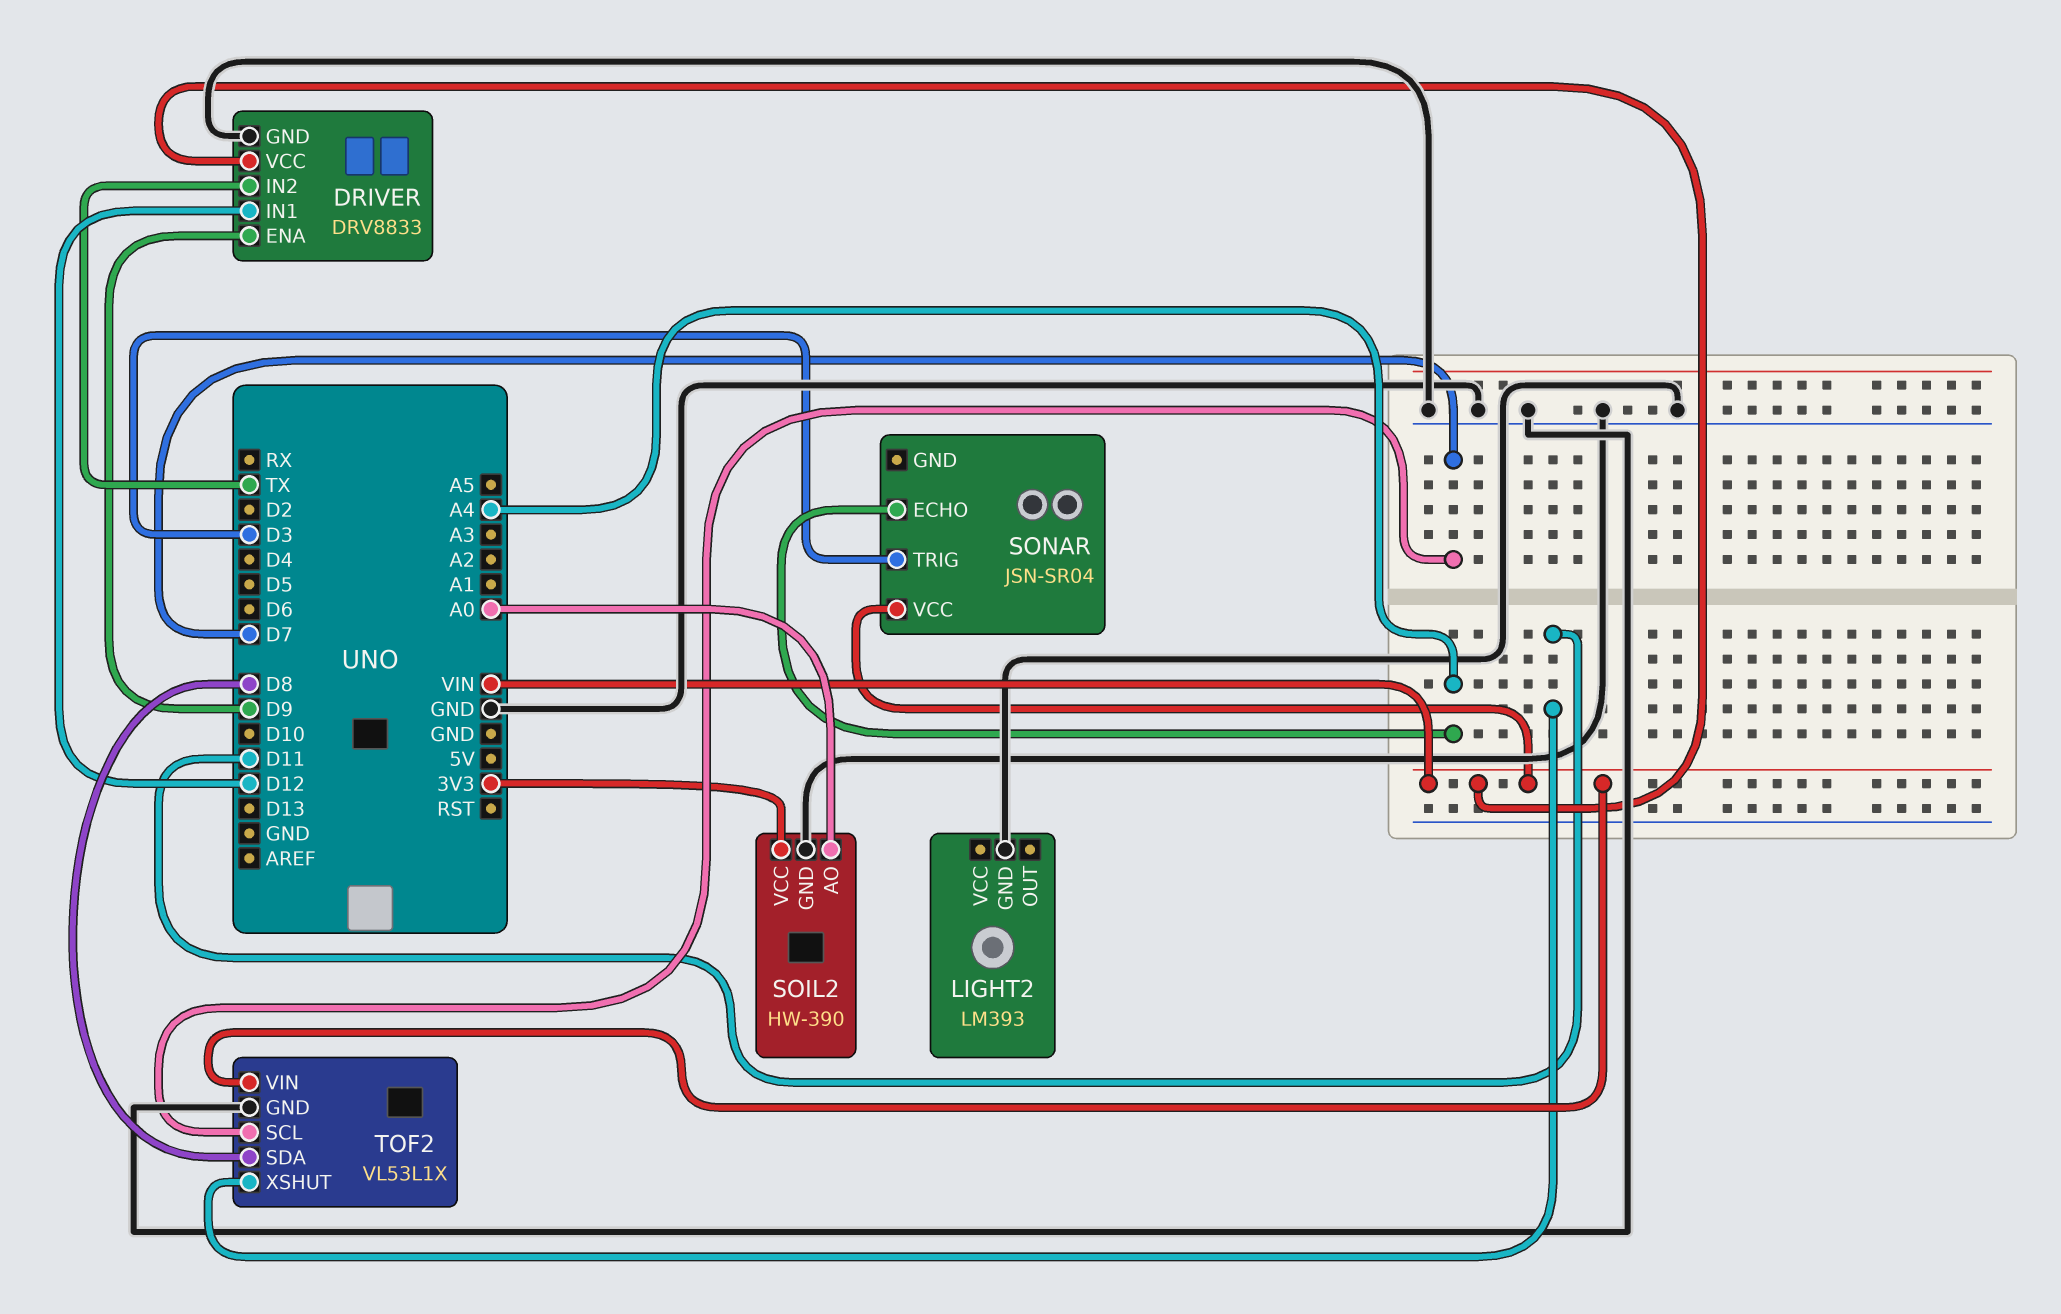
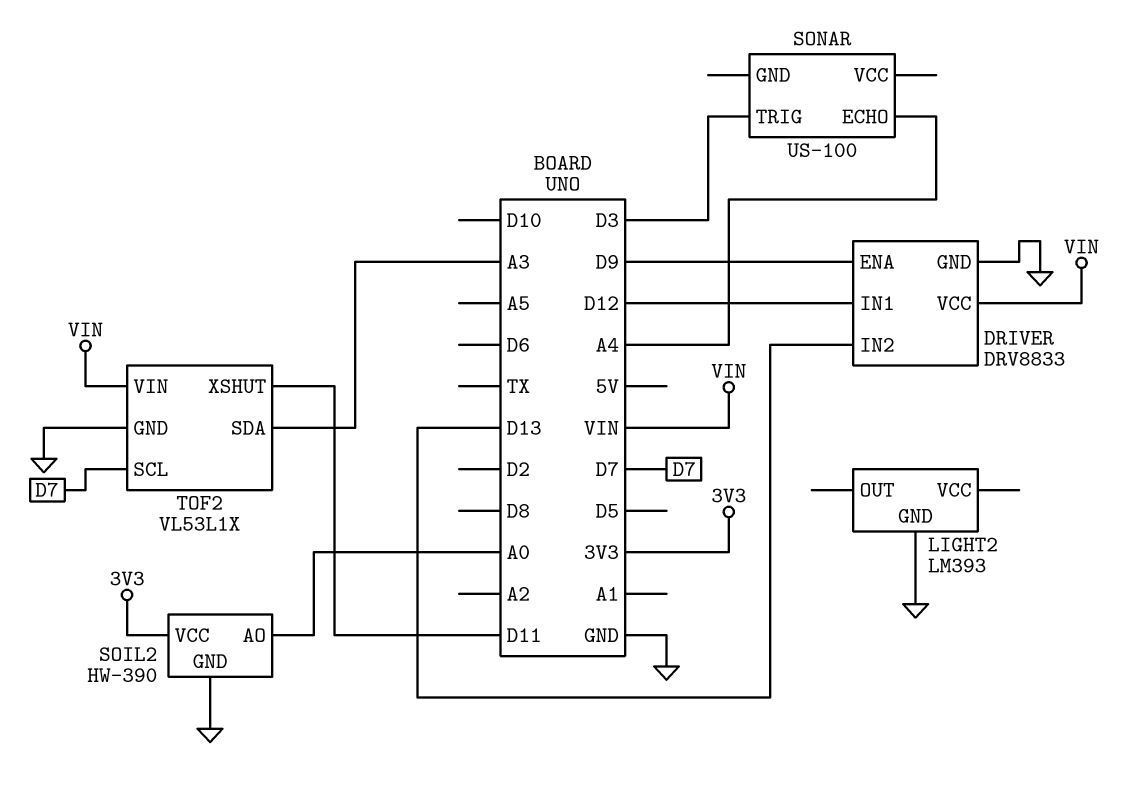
DRIVER pin IN2: TX -> D13
SONAR: JSN-SR04 -> US-100
SONAR pin VCC: VIN -> none
TOF2 pin SDA: D8 -> A3

